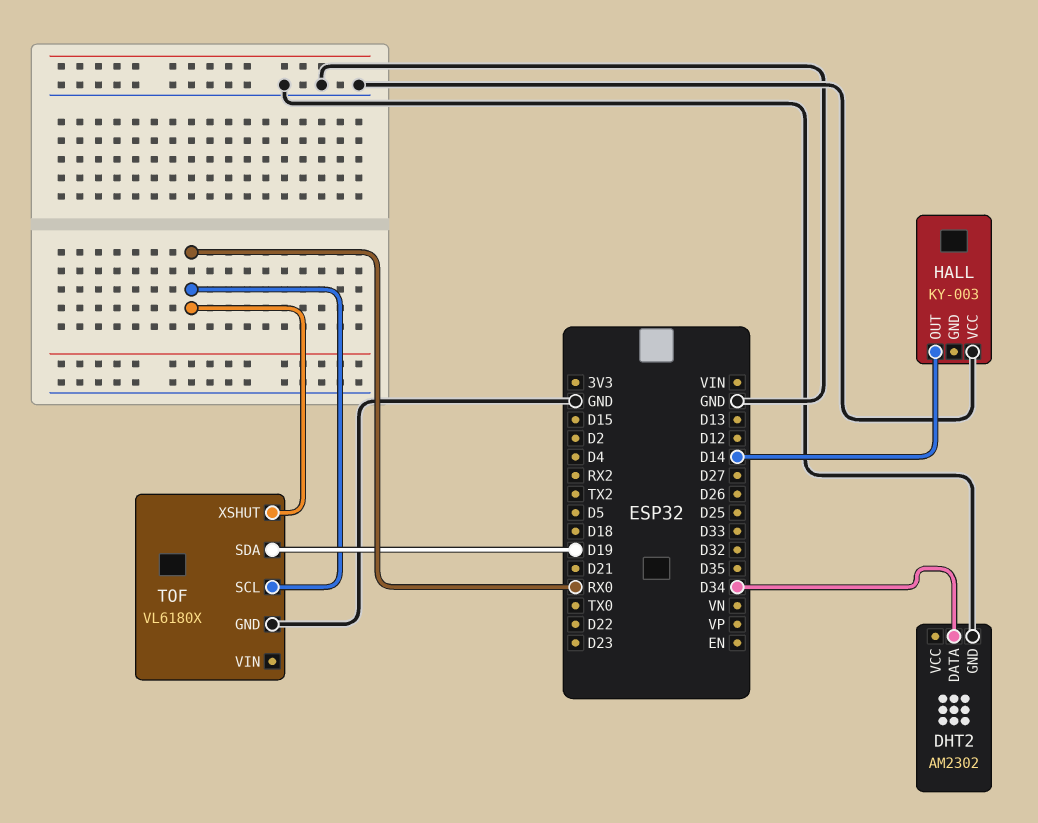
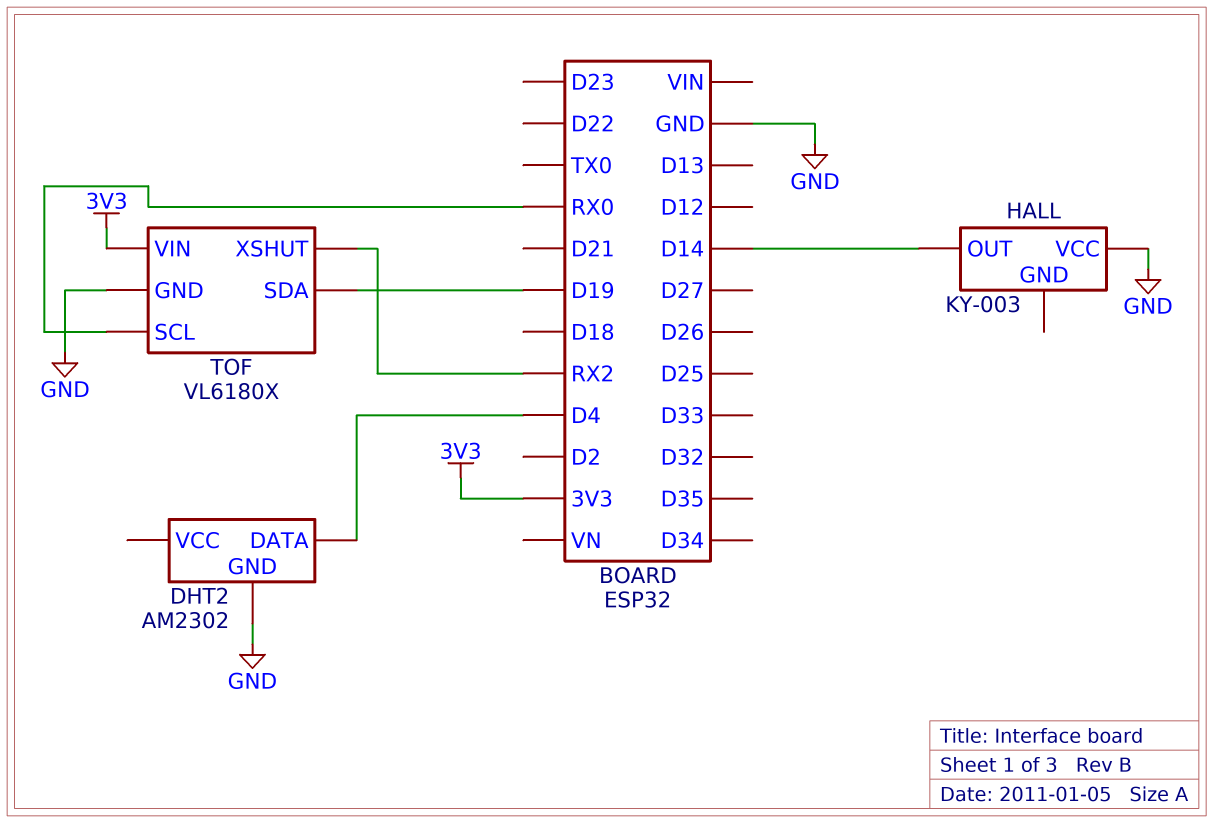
DHT2 pin DATA: D34 -> D4
TOF pin VIN: none -> 3V3
TOF pin XSHUT: RX0 -> RX2

